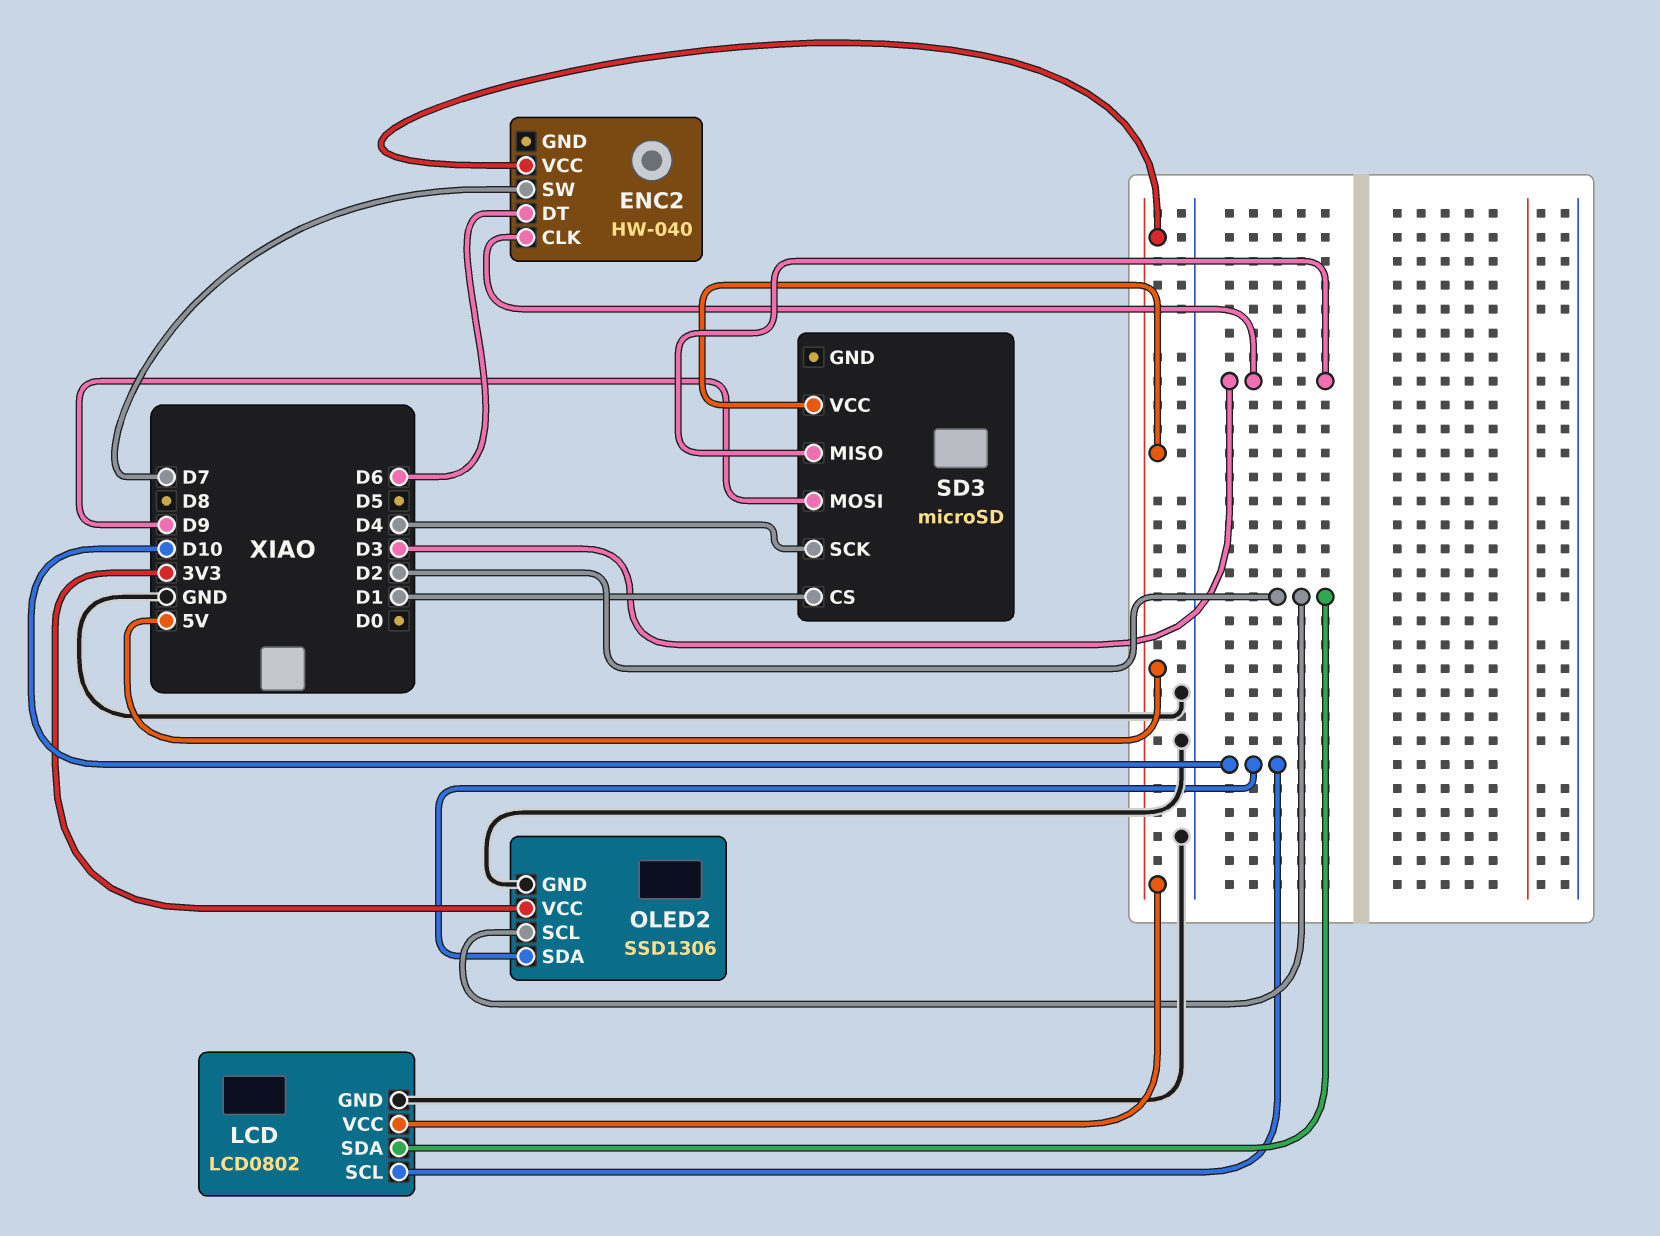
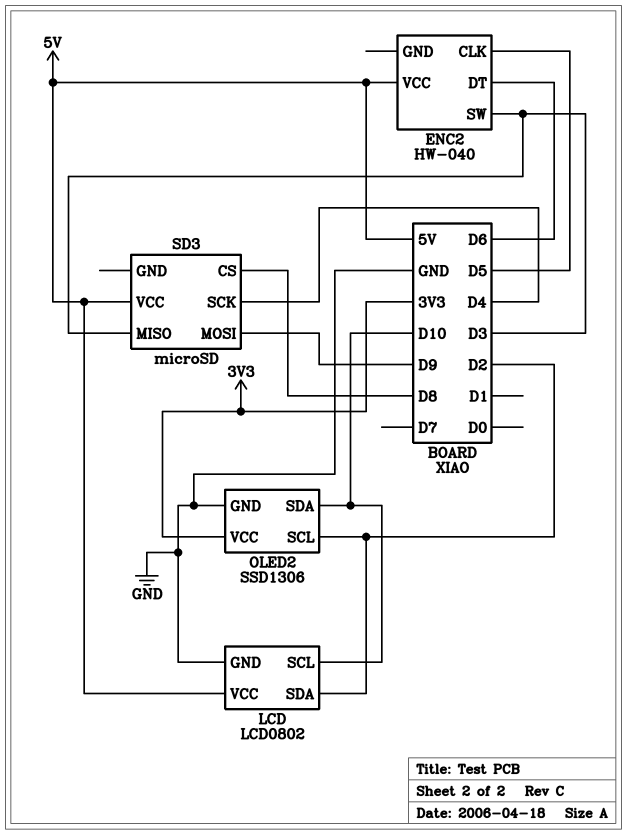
ENC2 pin CLK: D3 -> D5
ENC2 pin SW: D7 -> D3
SD3 pin CS: D1 -> D8

